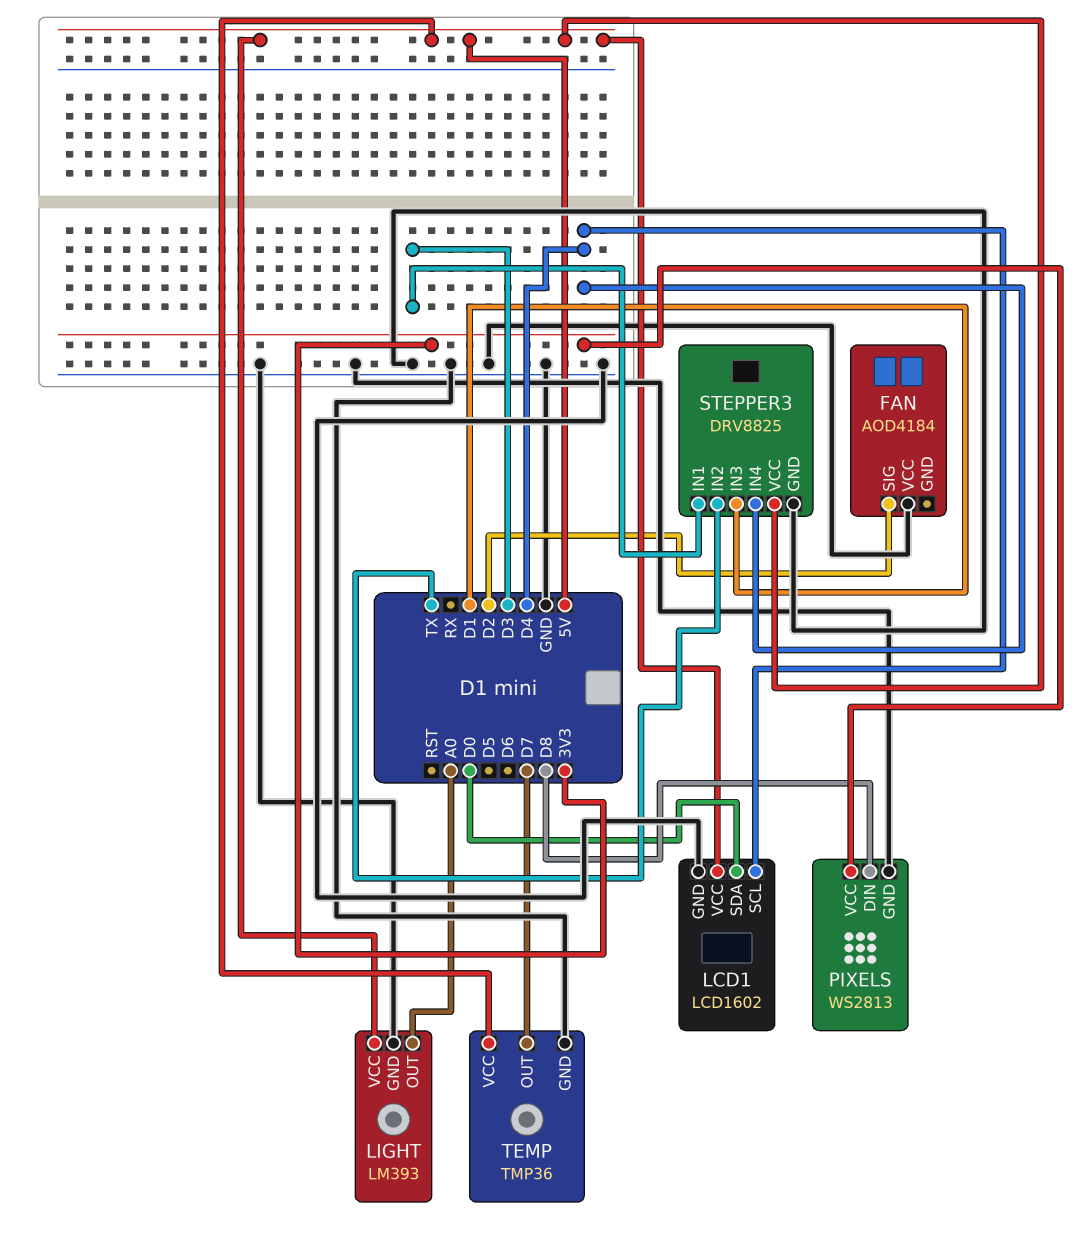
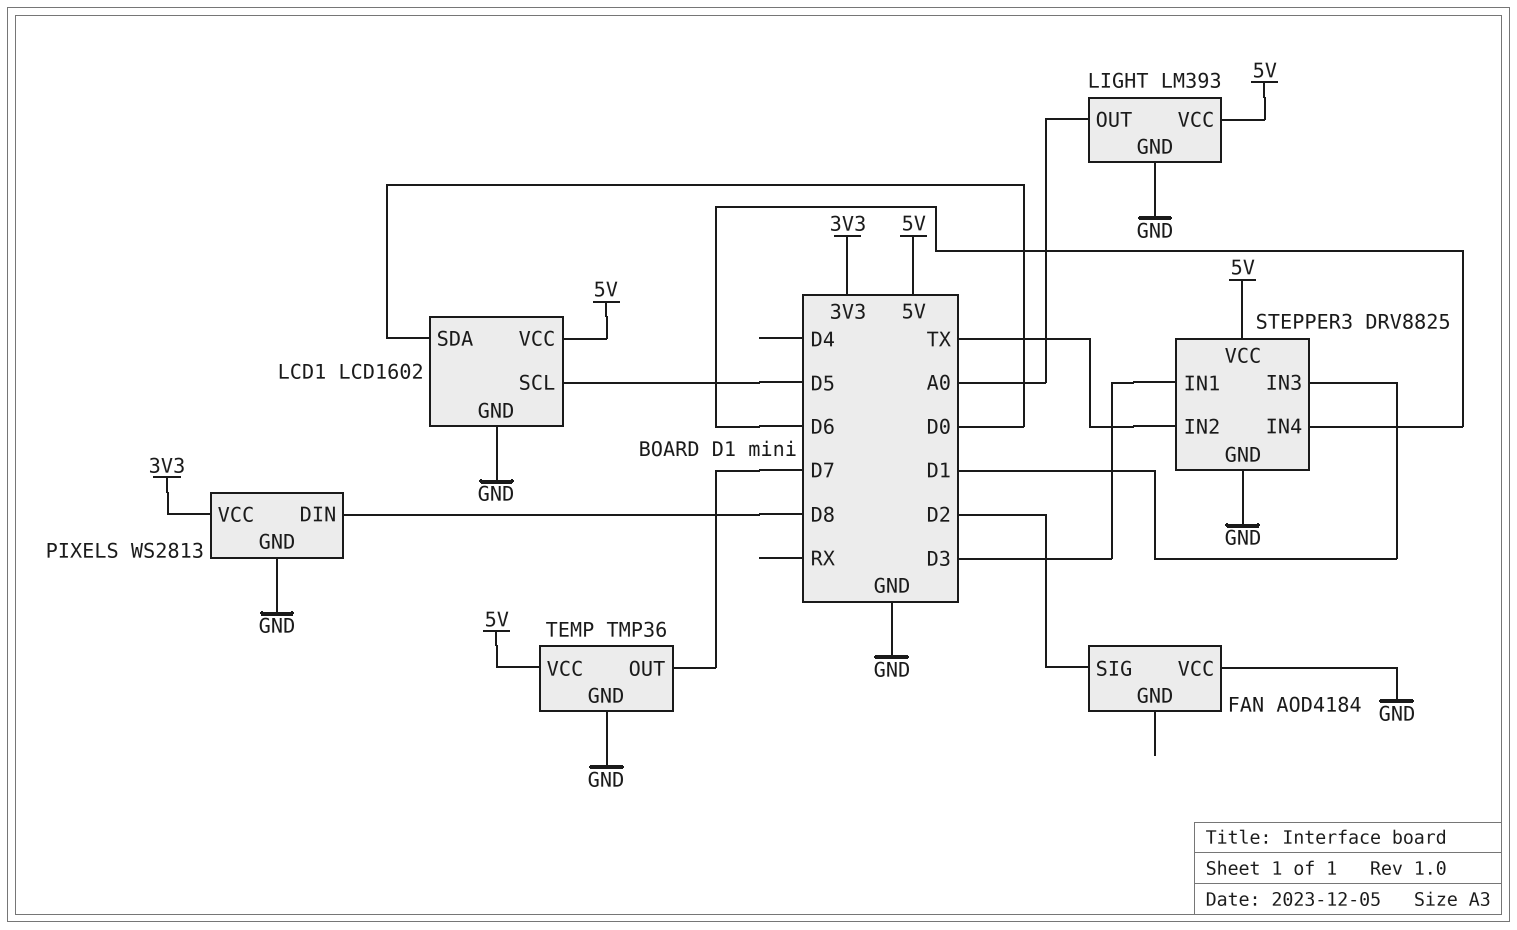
LCD1 pin SCL: D4 -> D5
STEPPER3 pin IN4: D4 -> D6

